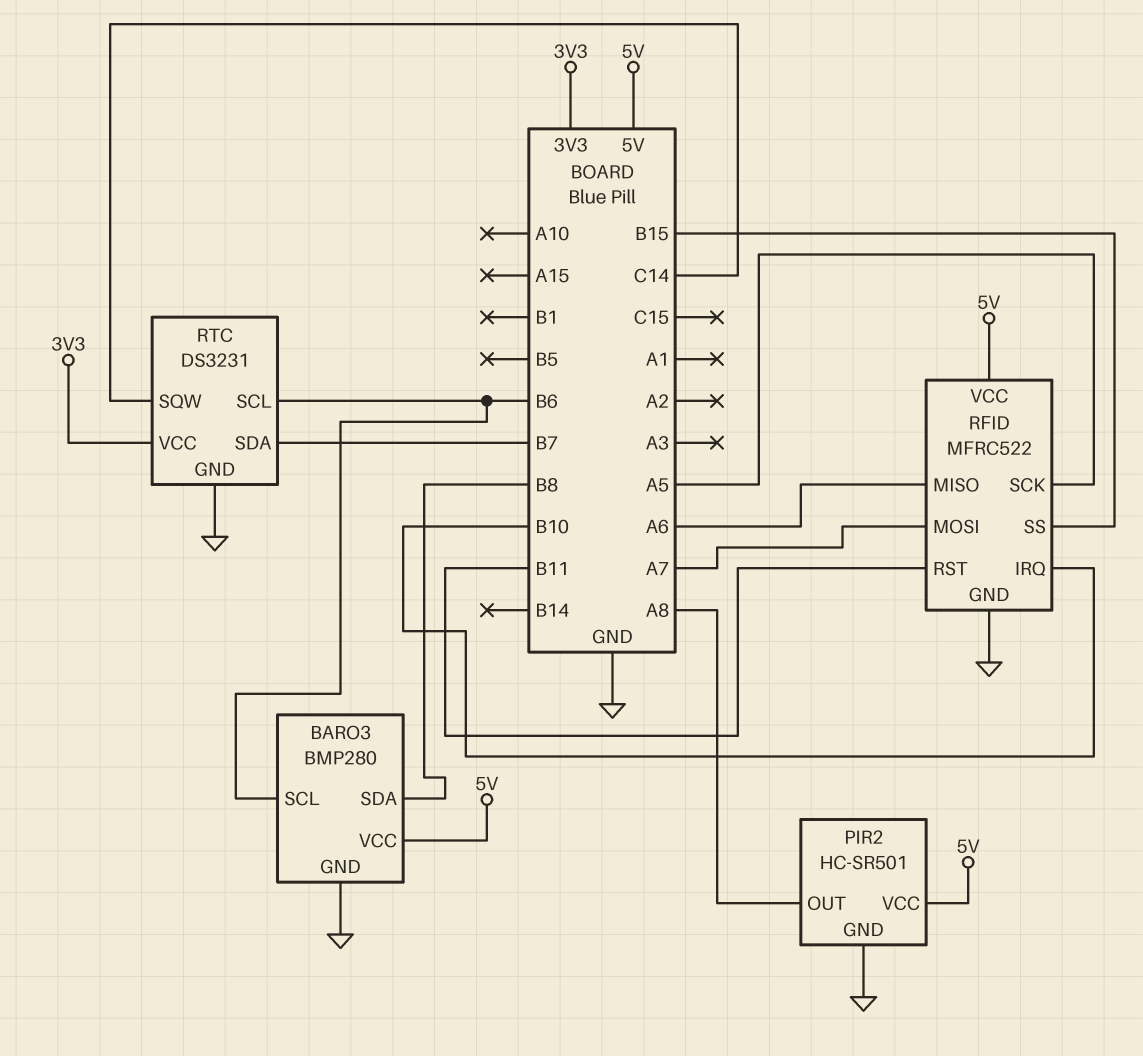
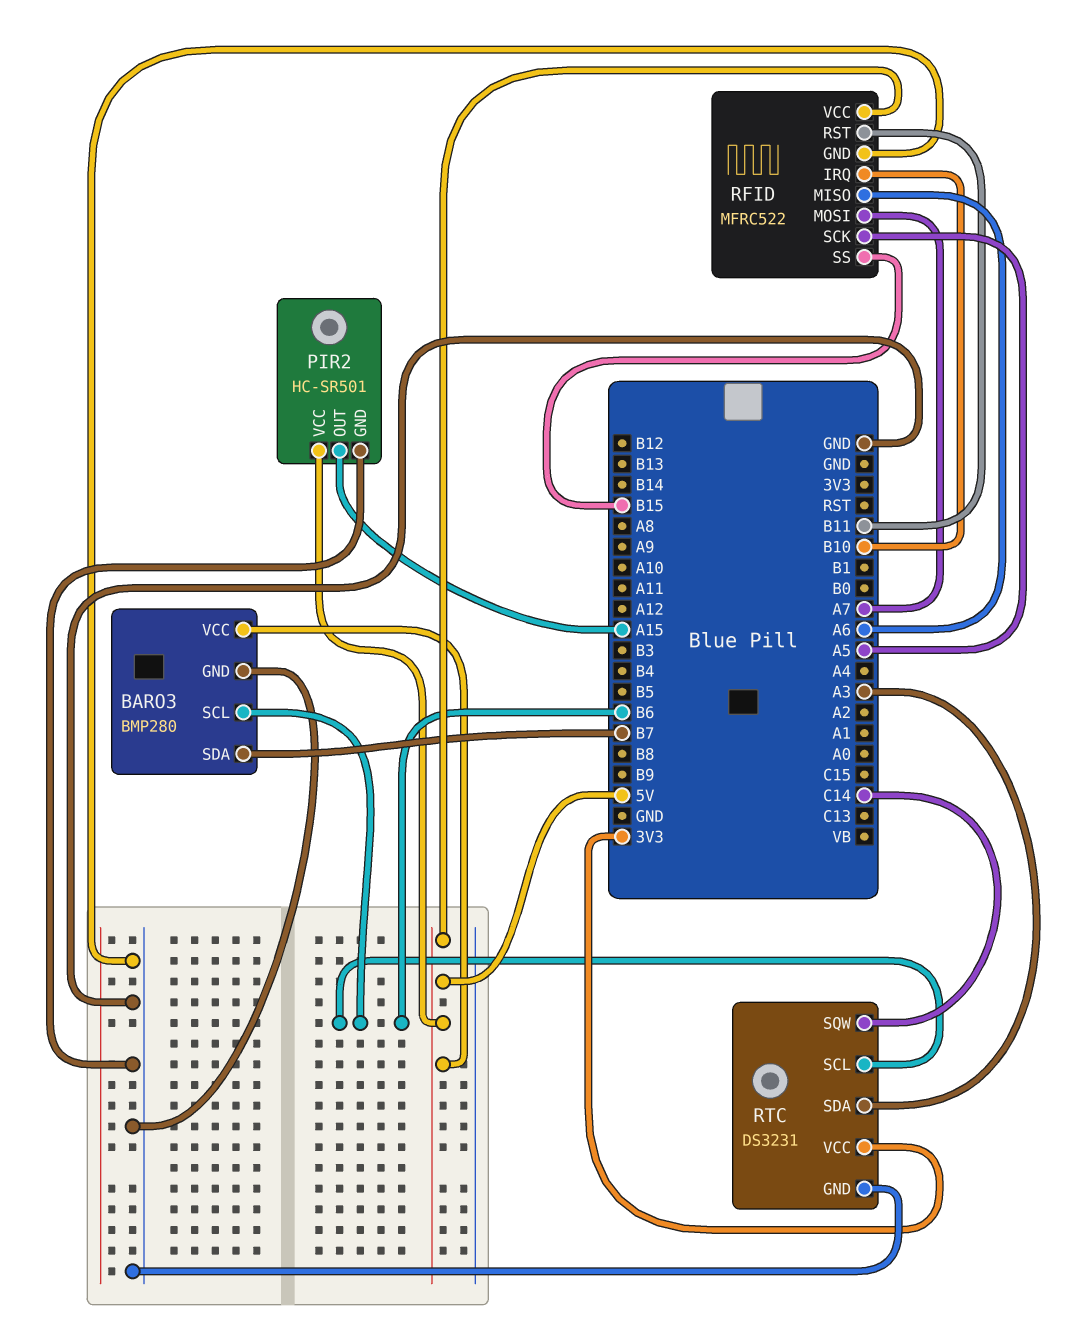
BARO3 pin SDA: B8 -> B7
PIR2 pin OUT: A8 -> A15
RTC pin SDA: B7 -> A3

